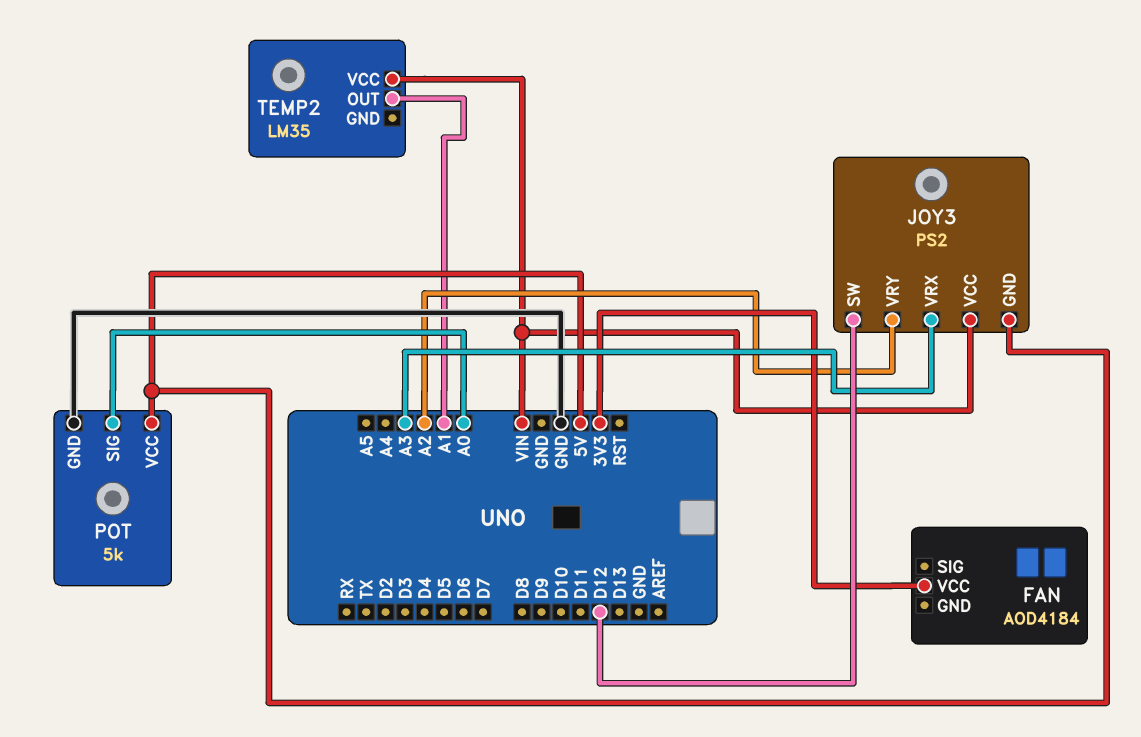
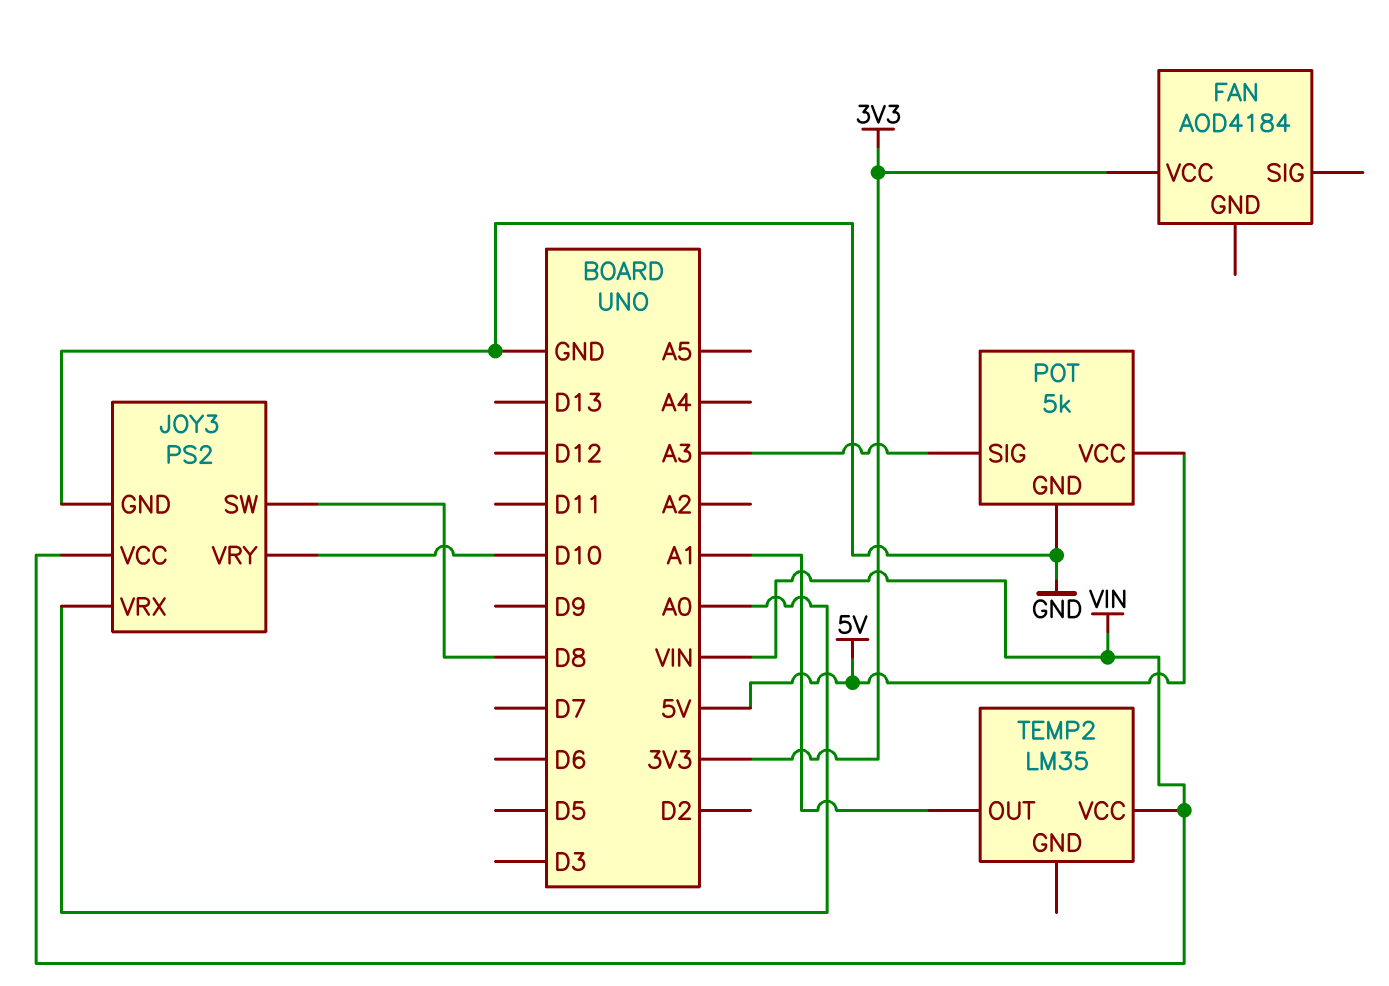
JOY3 pin GND: 5V -> GND
JOY3 pin SW: D12 -> D8
JOY3 pin VRX: A3 -> A0
JOY3 pin VRY: A2 -> D10
POT pin SIG: A0 -> A3

